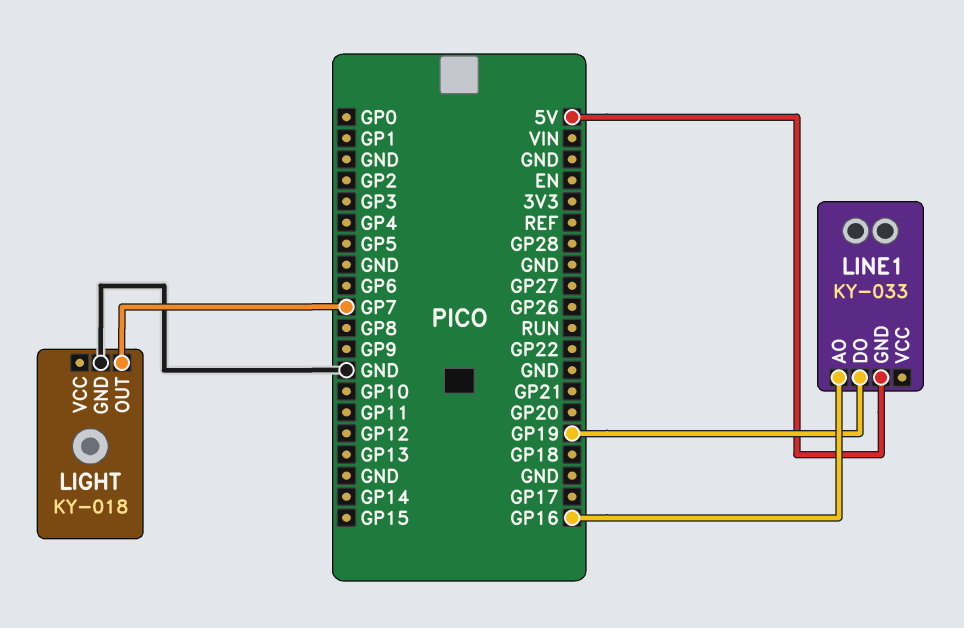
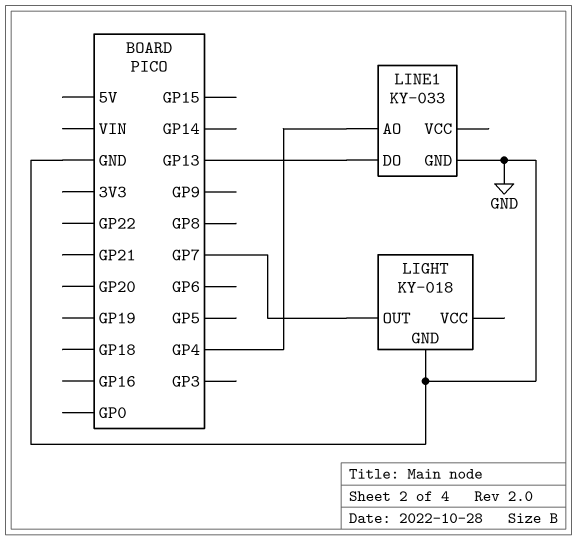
LINE1 pin AO: GP16 -> GP4
LINE1 pin DO: GP19 -> GP13
LINE1 pin GND: 5V -> GND

